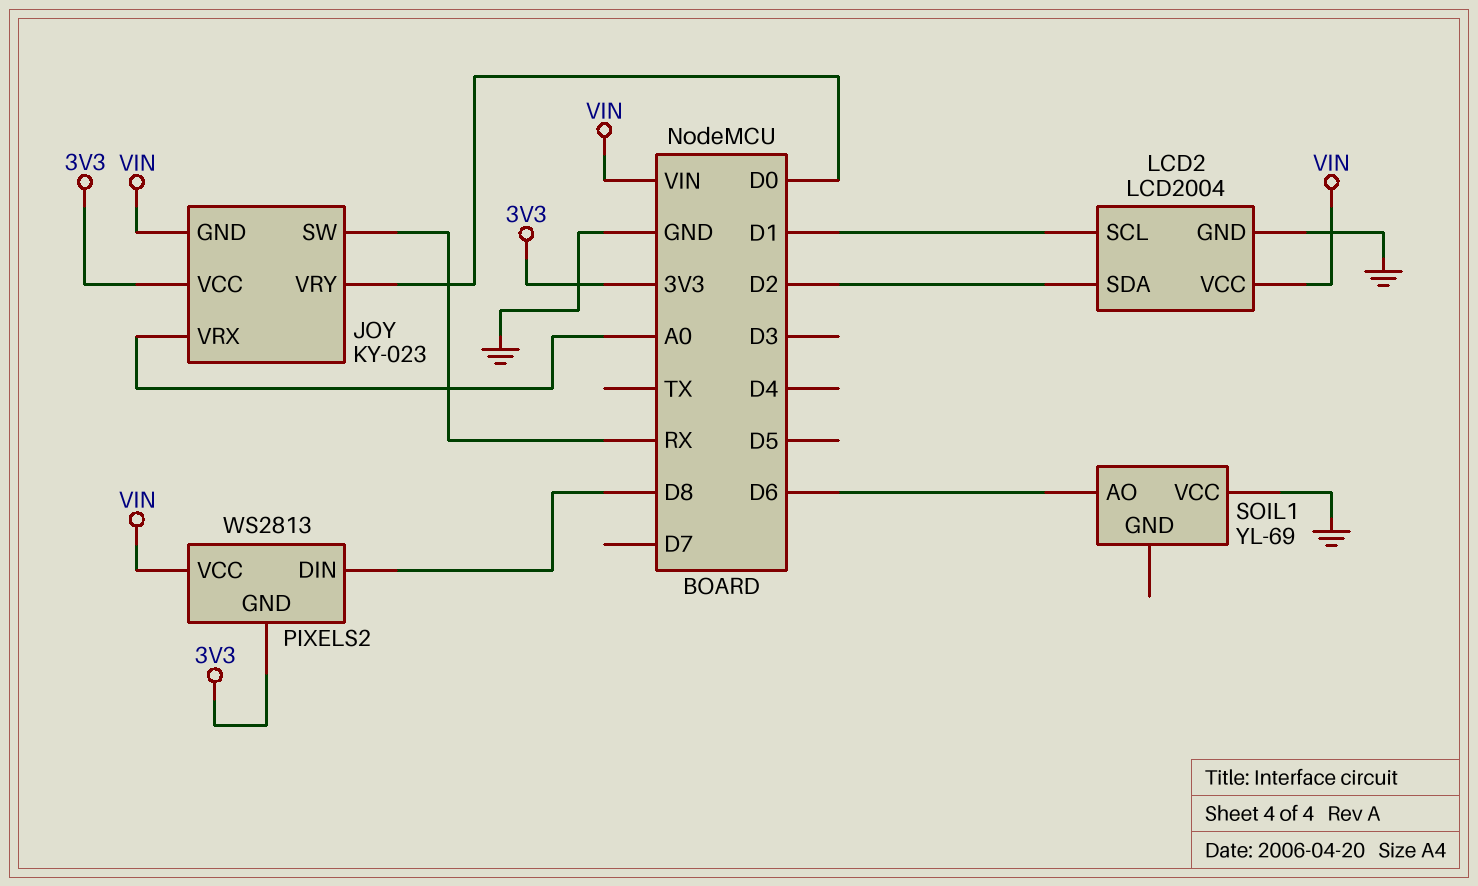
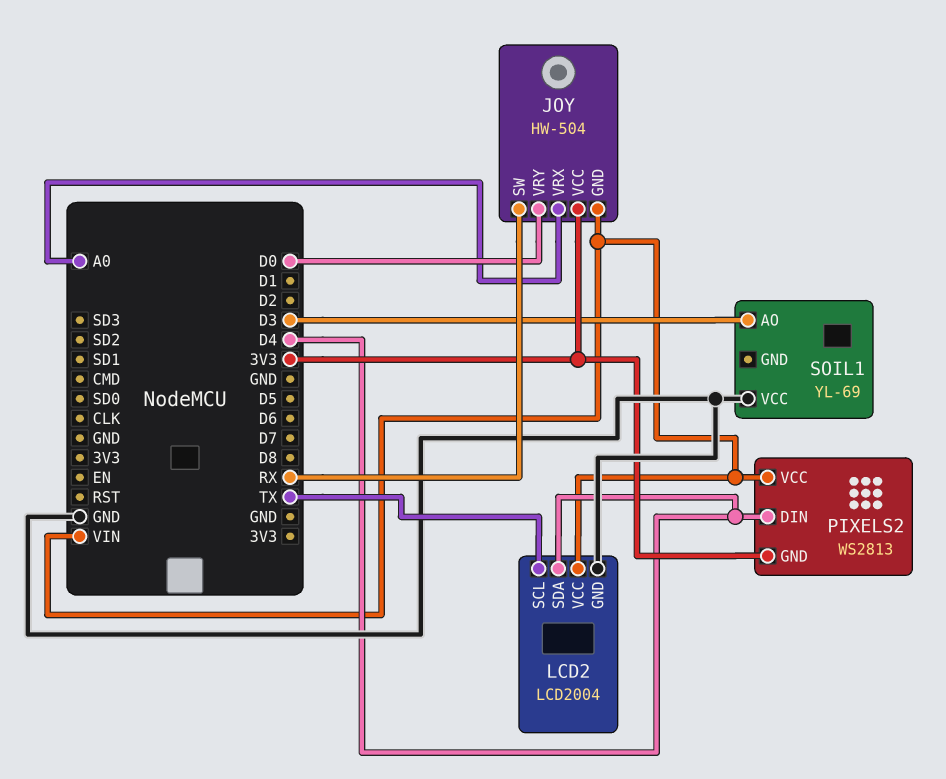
JOY: KY-023 -> HW-504
LCD2 pin SCL: D1 -> TX
LCD2 pin SDA: D2 -> D4
PIXELS2 pin DIN: D8 -> D4
SOIL1 pin AO: D6 -> D3

